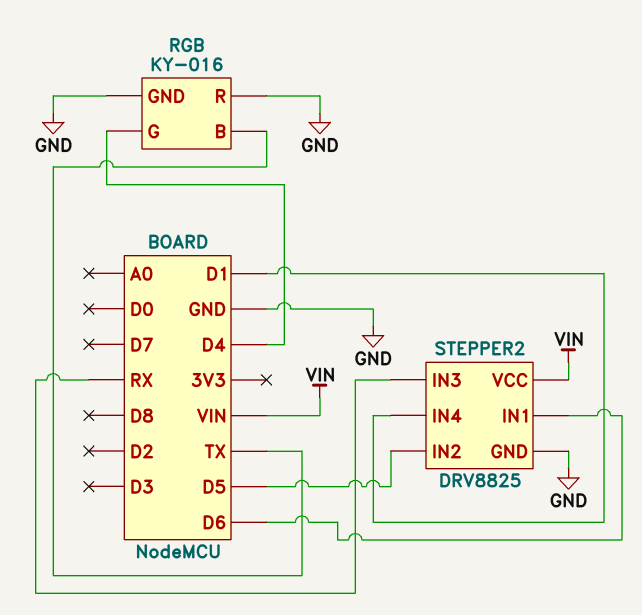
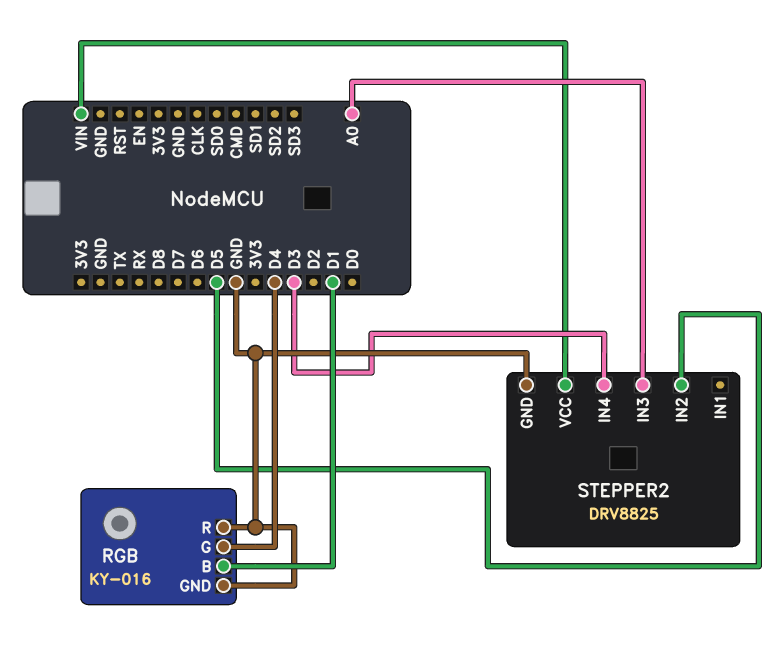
RGB pin B: TX -> D1
STEPPER2 pin IN1: D6 -> none
STEPPER2 pin IN3: RX -> A0
STEPPER2 pin IN4: D1 -> D3

